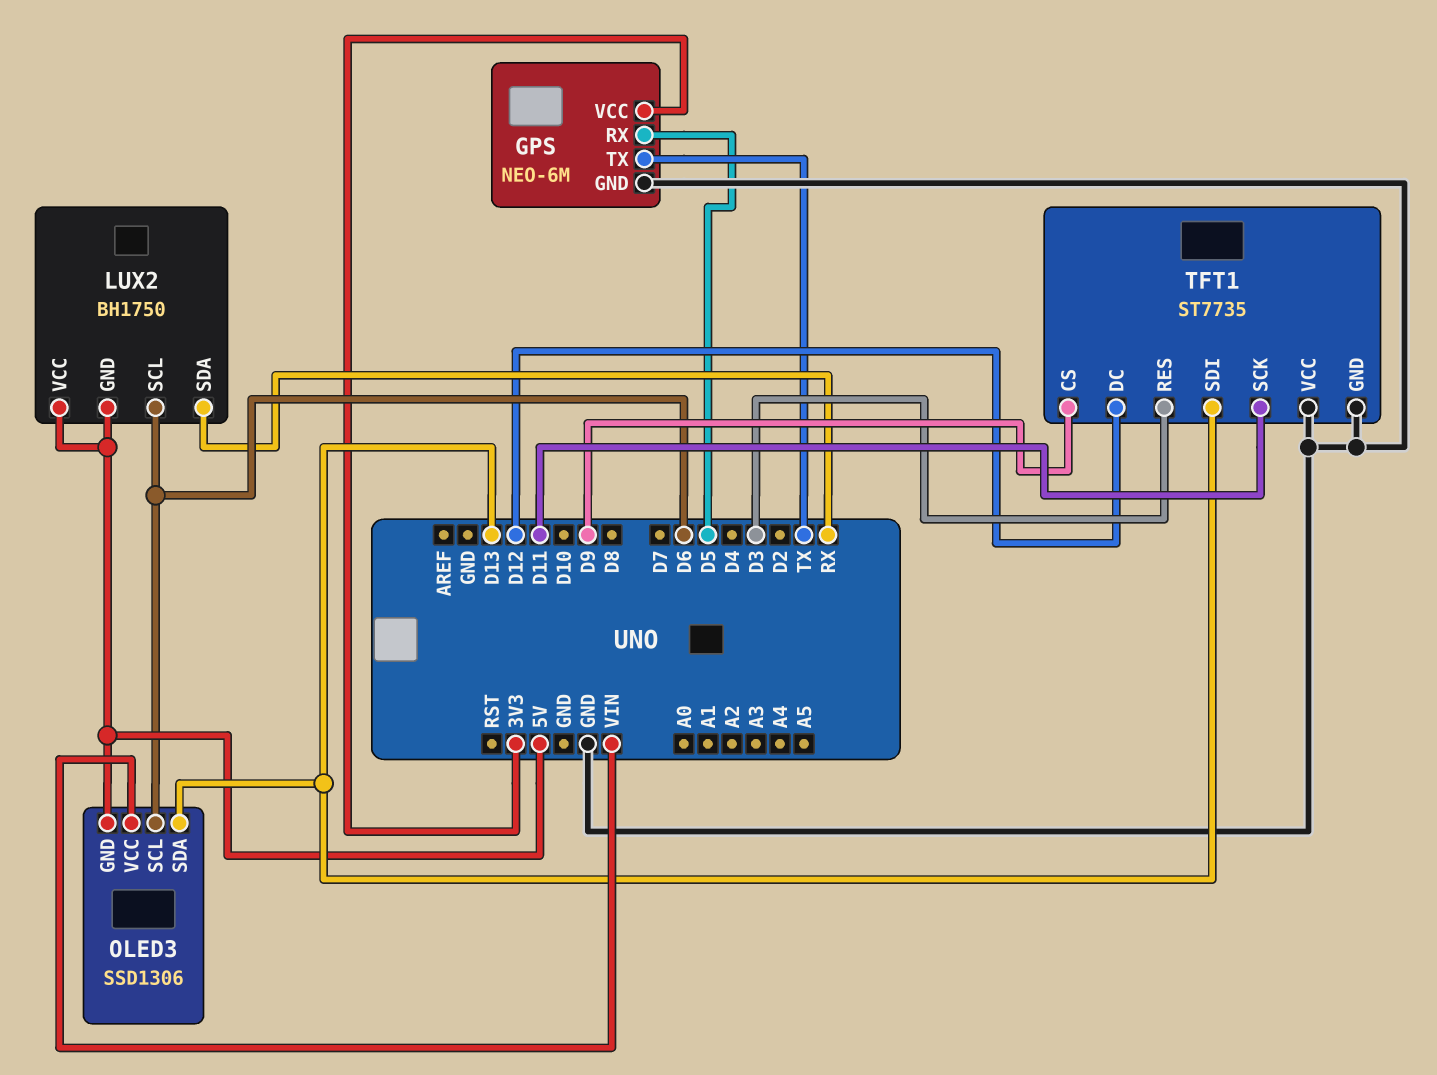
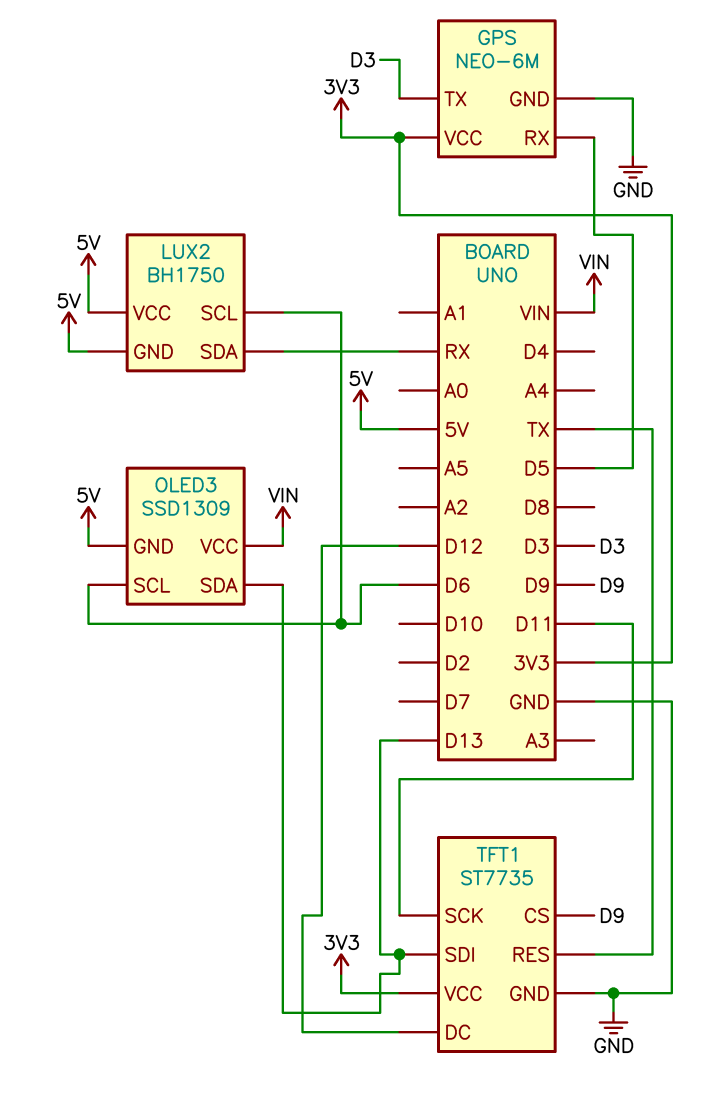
GPS pin TX: TX -> D3
OLED3: SSD1306 -> SSD1309
TFT1 pin RES: D3 -> TX
TFT1 pin VCC: GND -> 3V3

